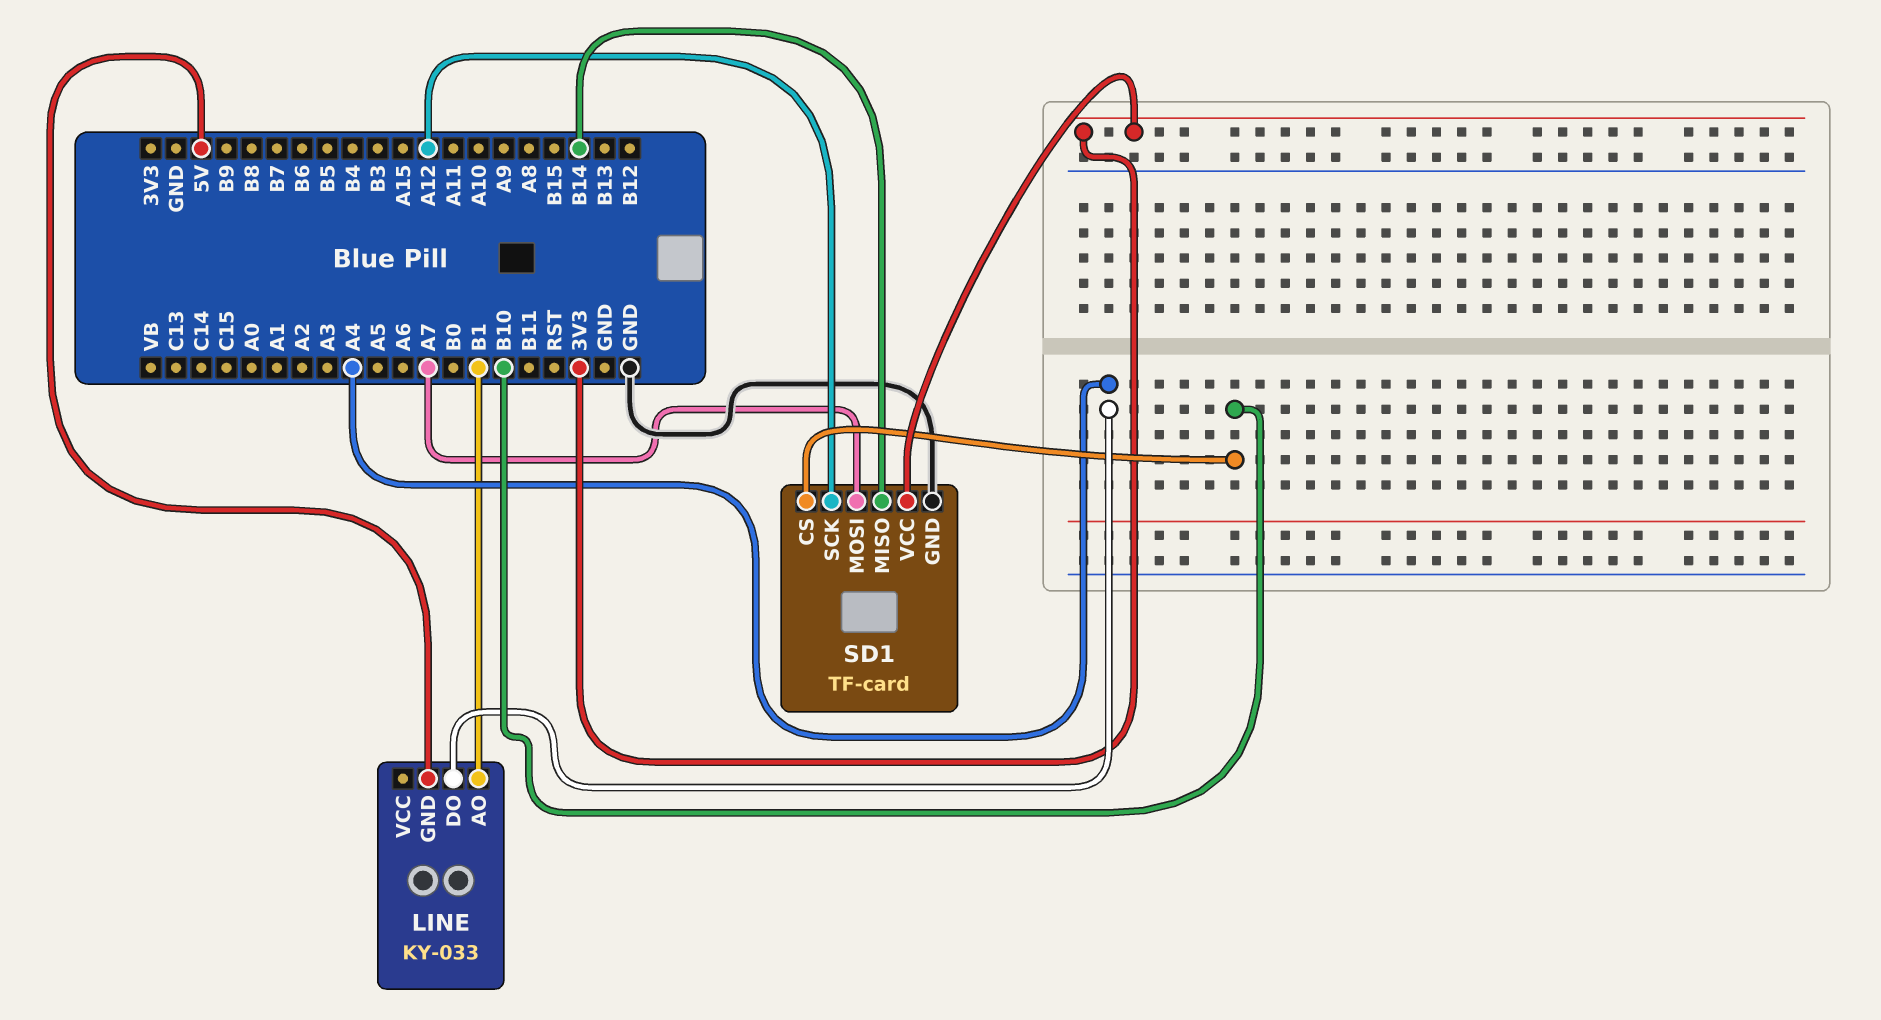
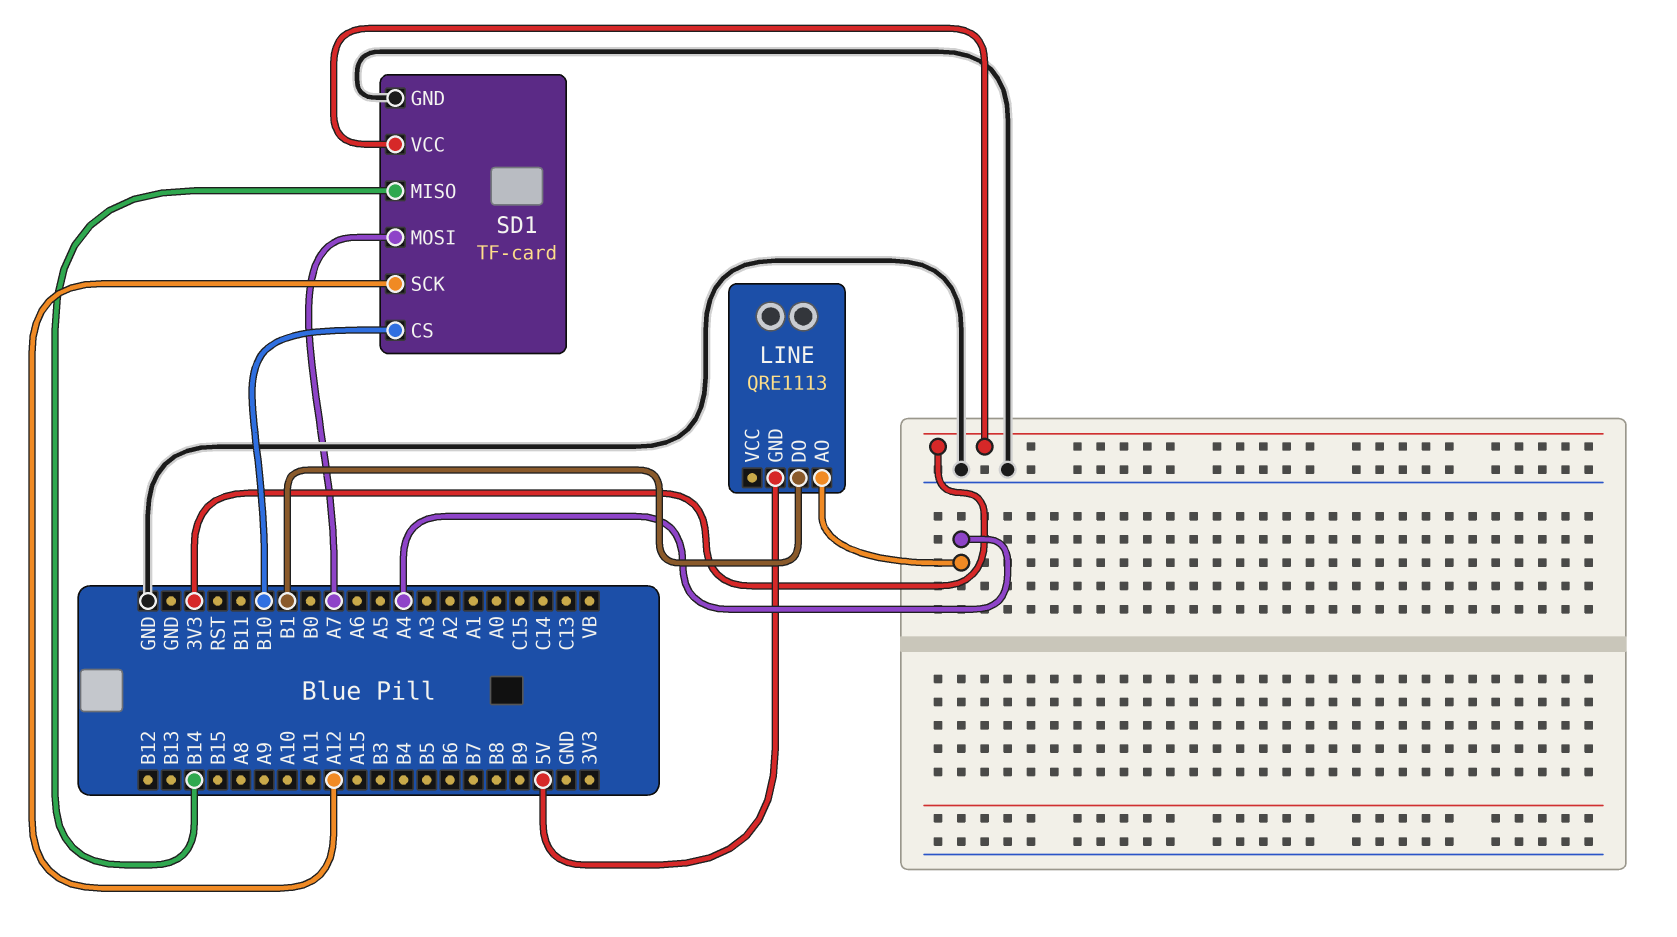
LINE: KY-033 -> QRE1113
LINE pin AO: B1 -> A4
LINE pin DO: A4 -> B1

